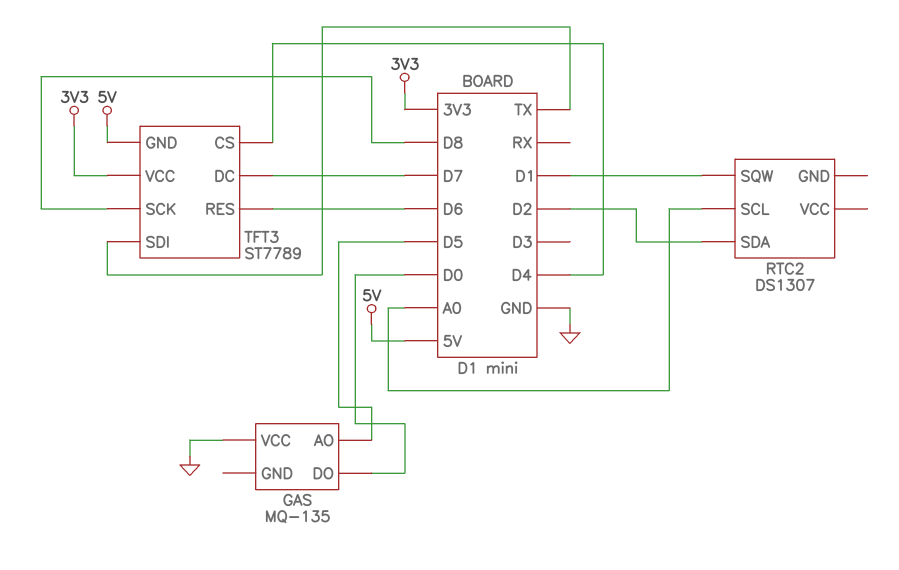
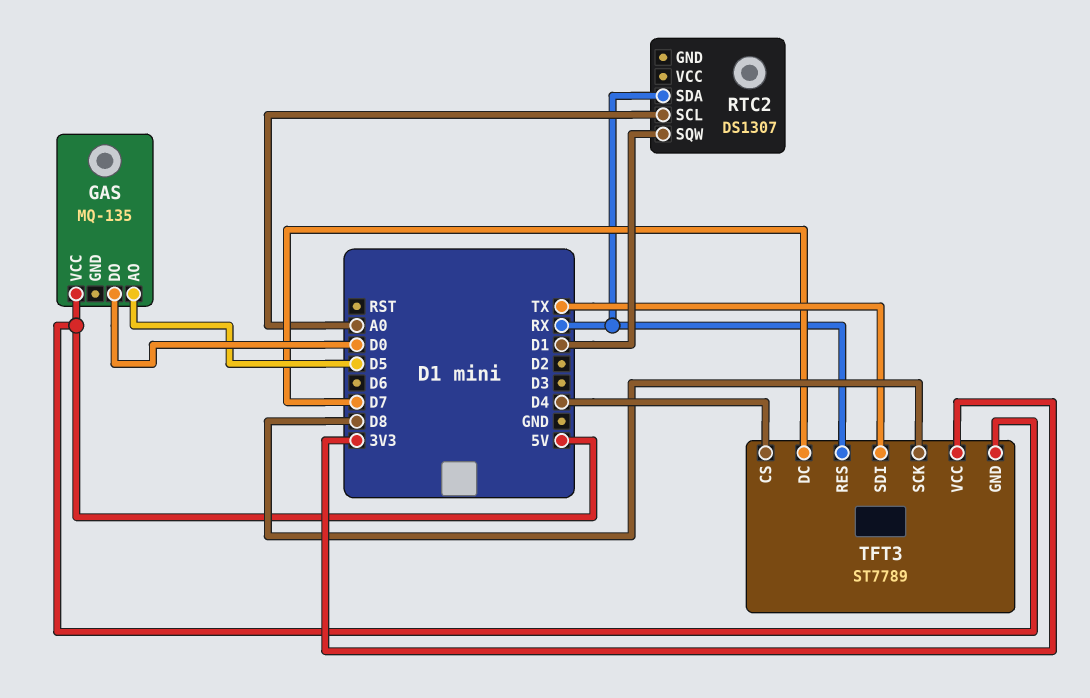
GAS pin VCC: GND -> 5V
RTC2 pin SDA: D2 -> RX
TFT3 pin RES: D6 -> RX

